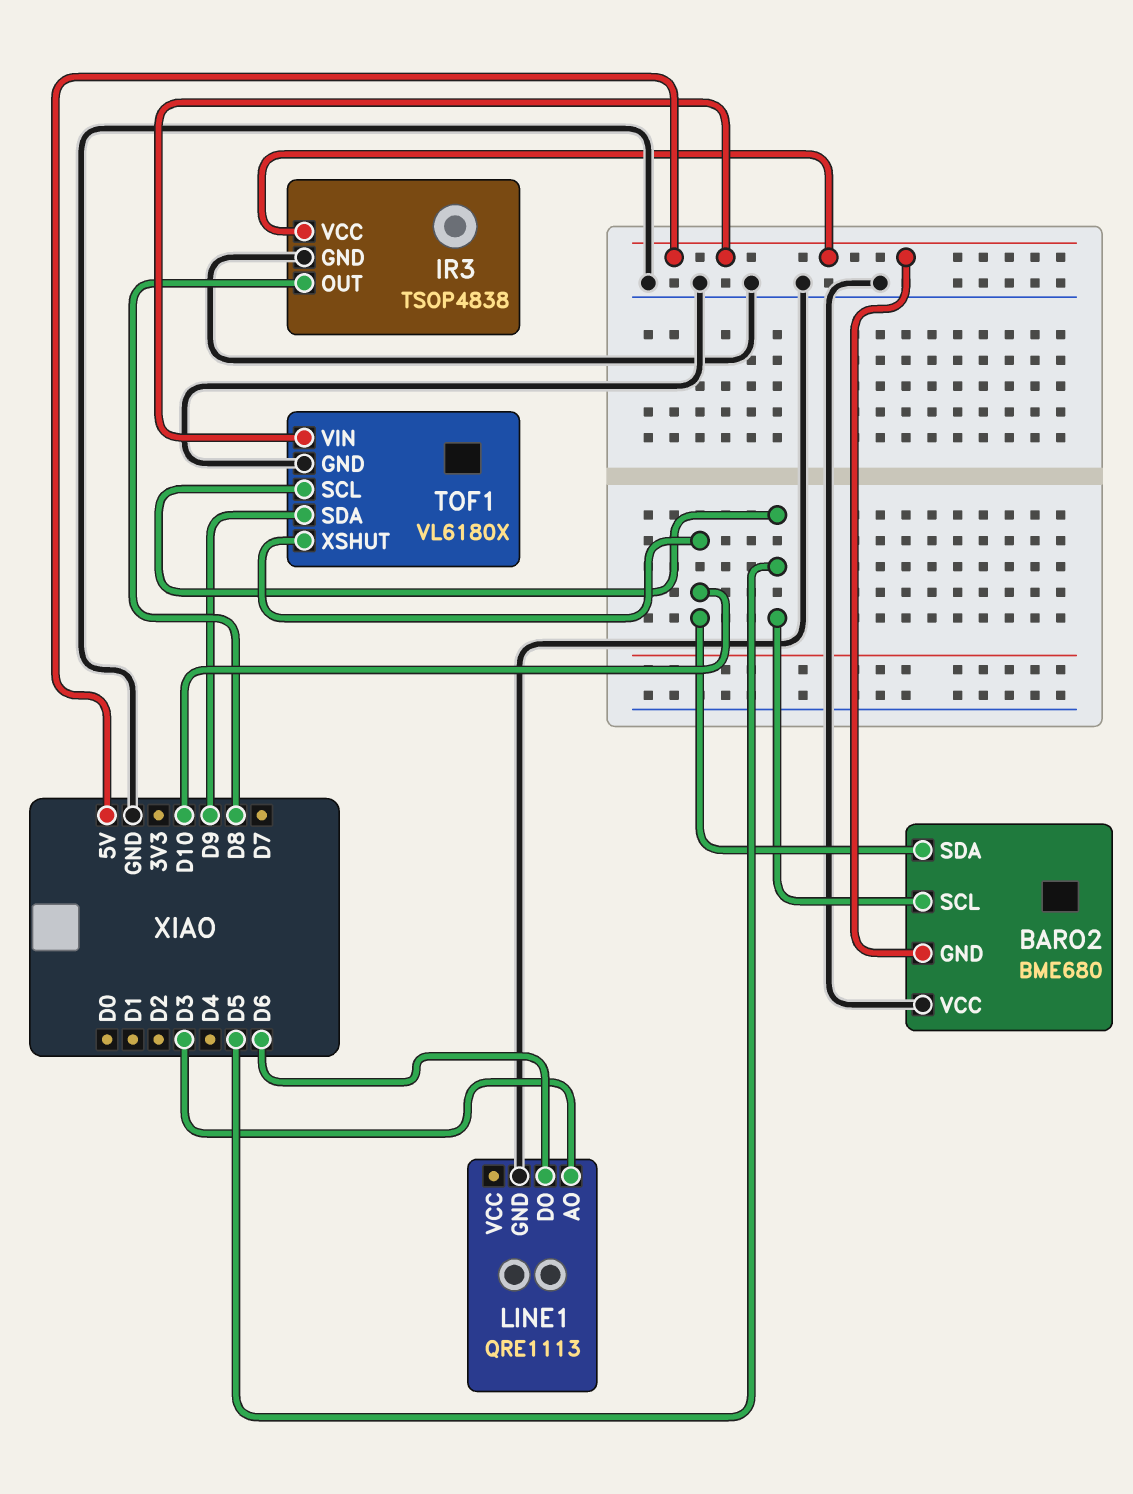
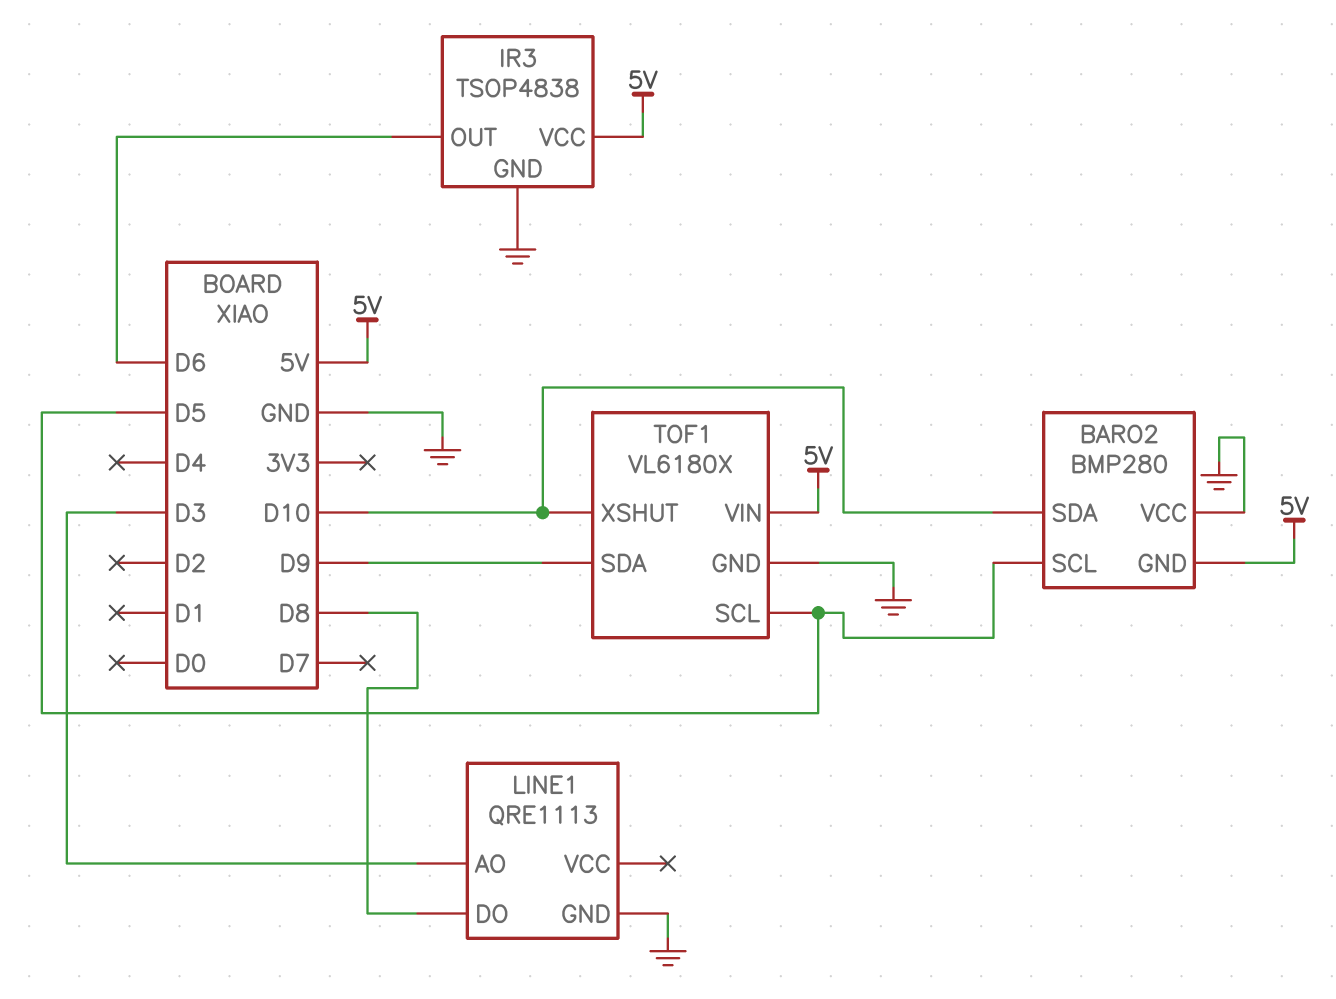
BARO2: BME680 -> BMP280
IR3 pin OUT: D8 -> D6
LINE1 pin DO: D6 -> D8

